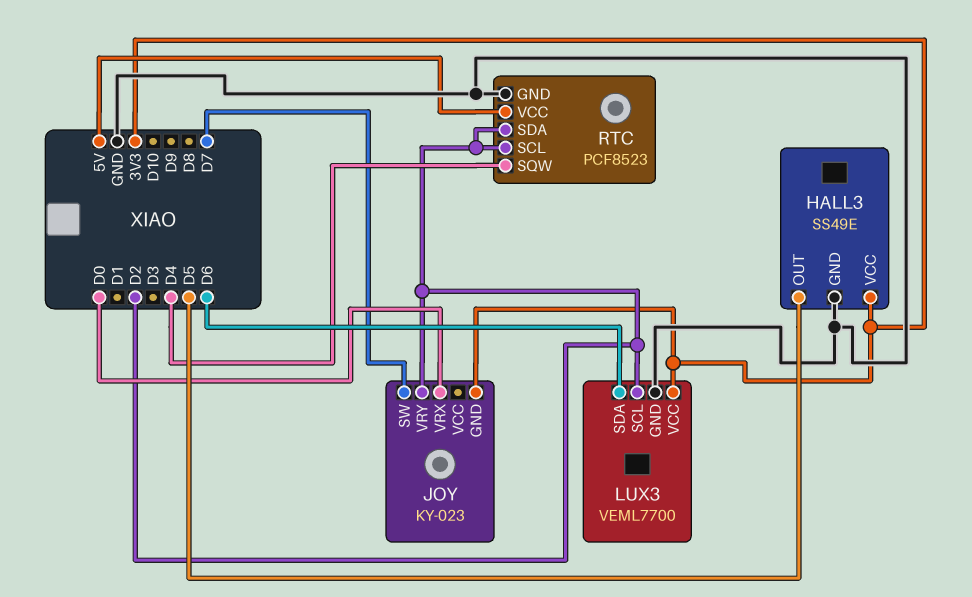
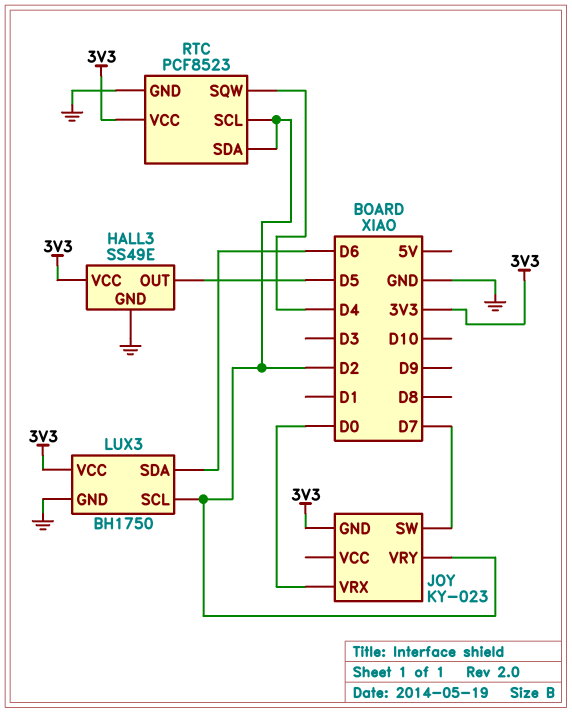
LUX3: VEML7700 -> BH1750
RTC pin VCC: 5V -> 3V3

